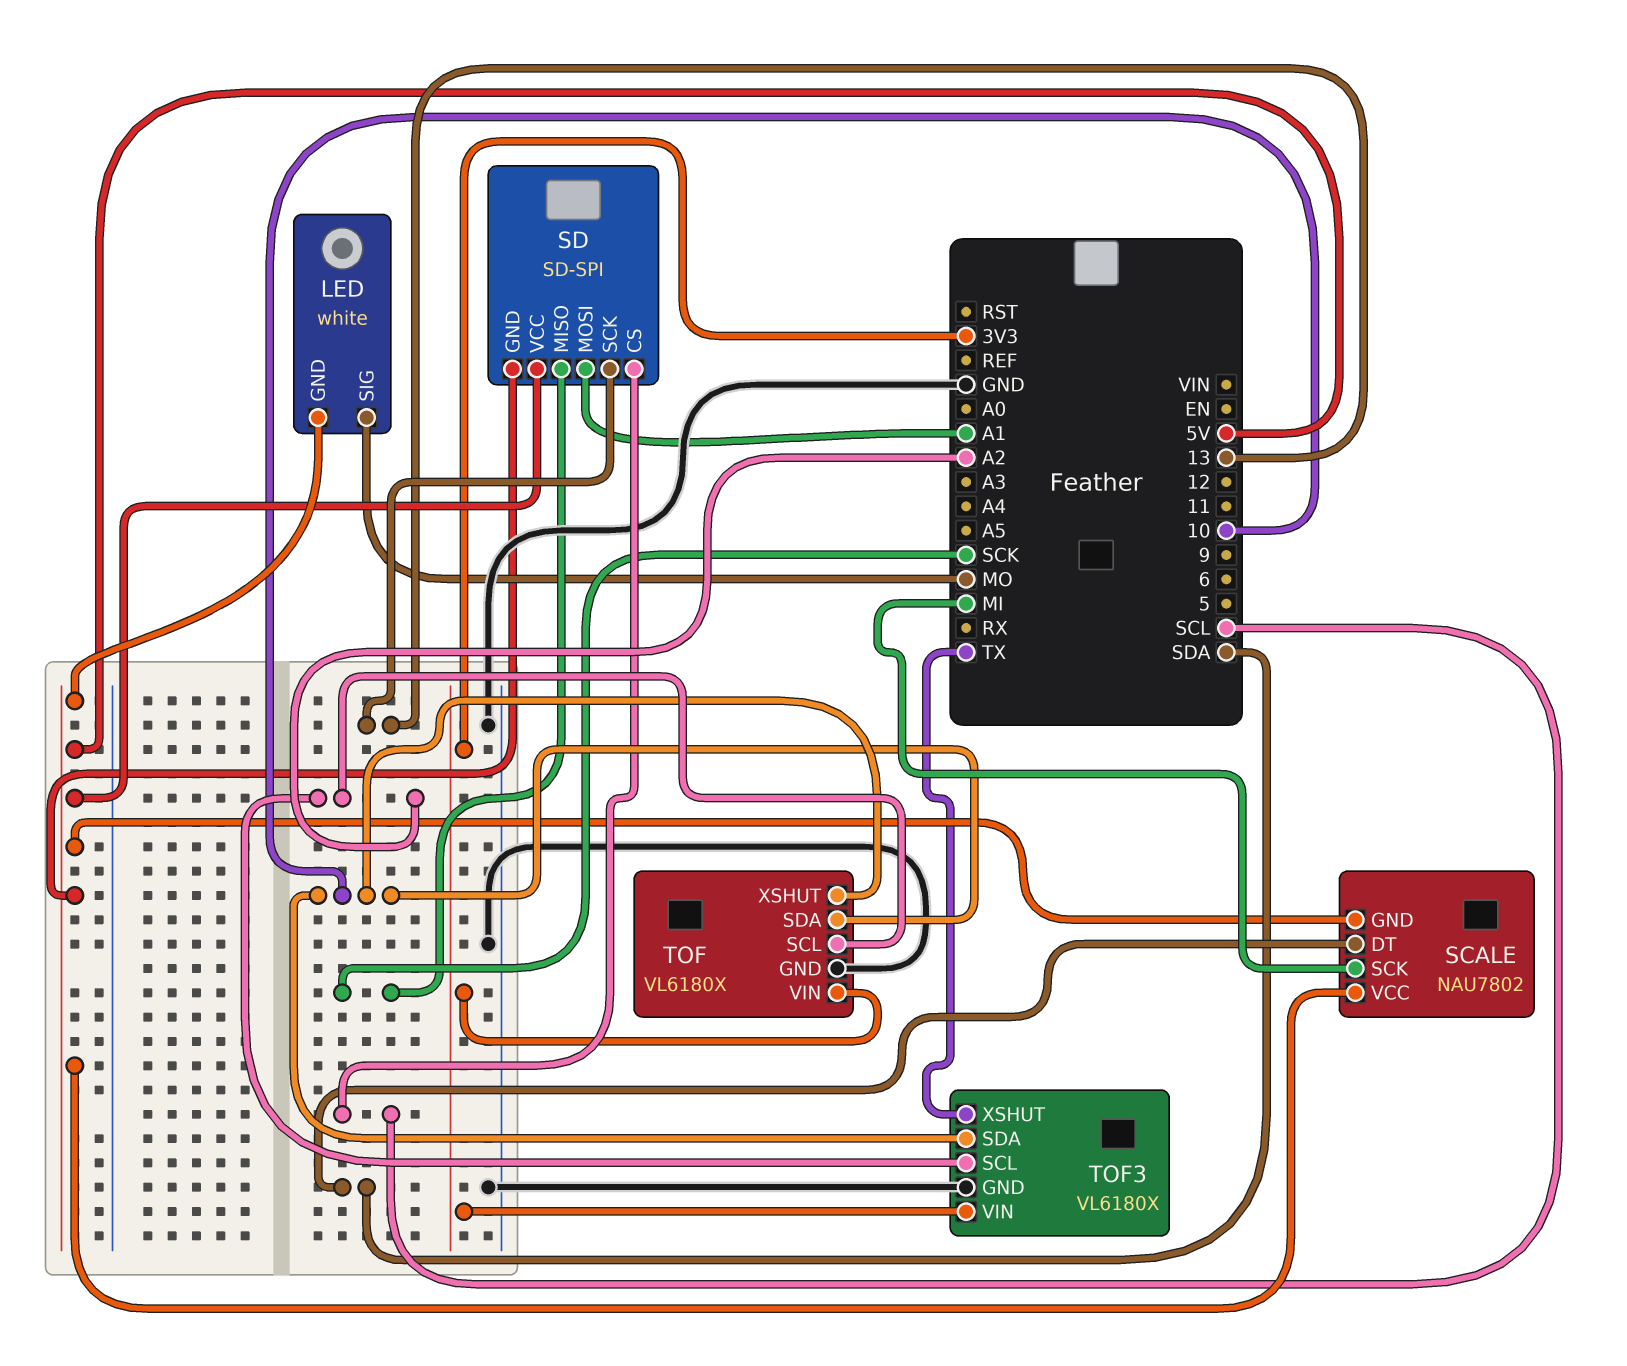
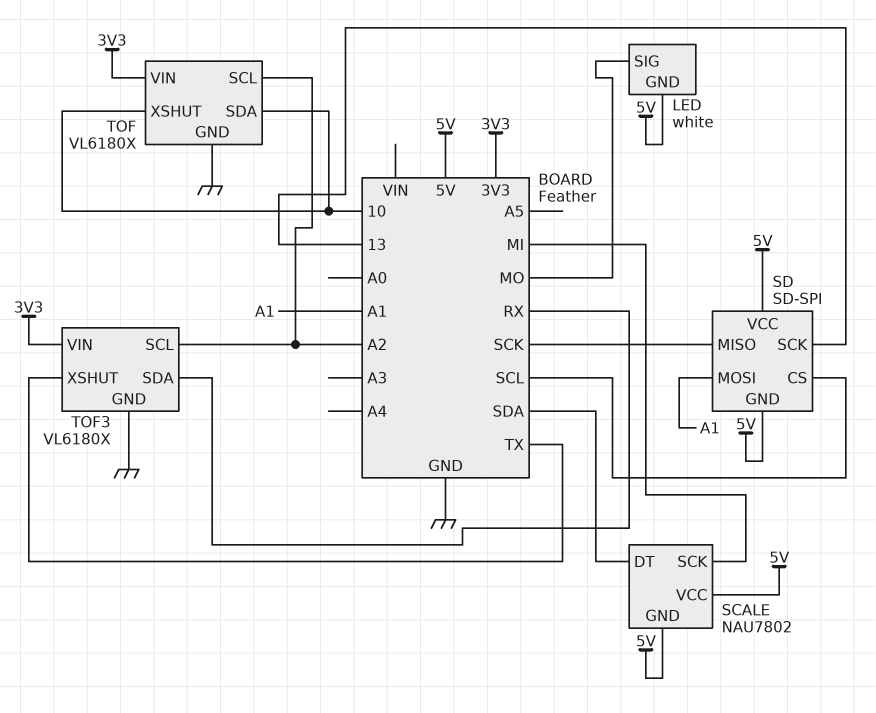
TOF3 pin SDA: 10 -> RX

